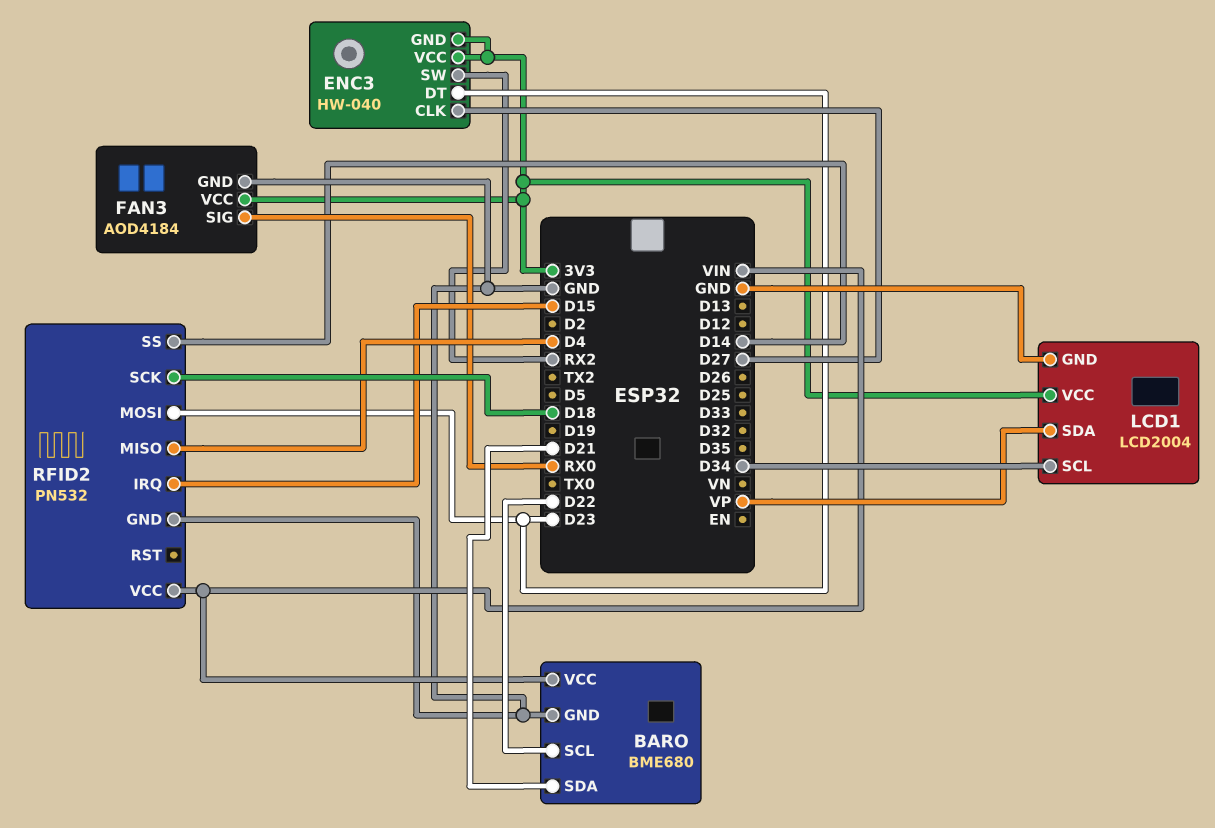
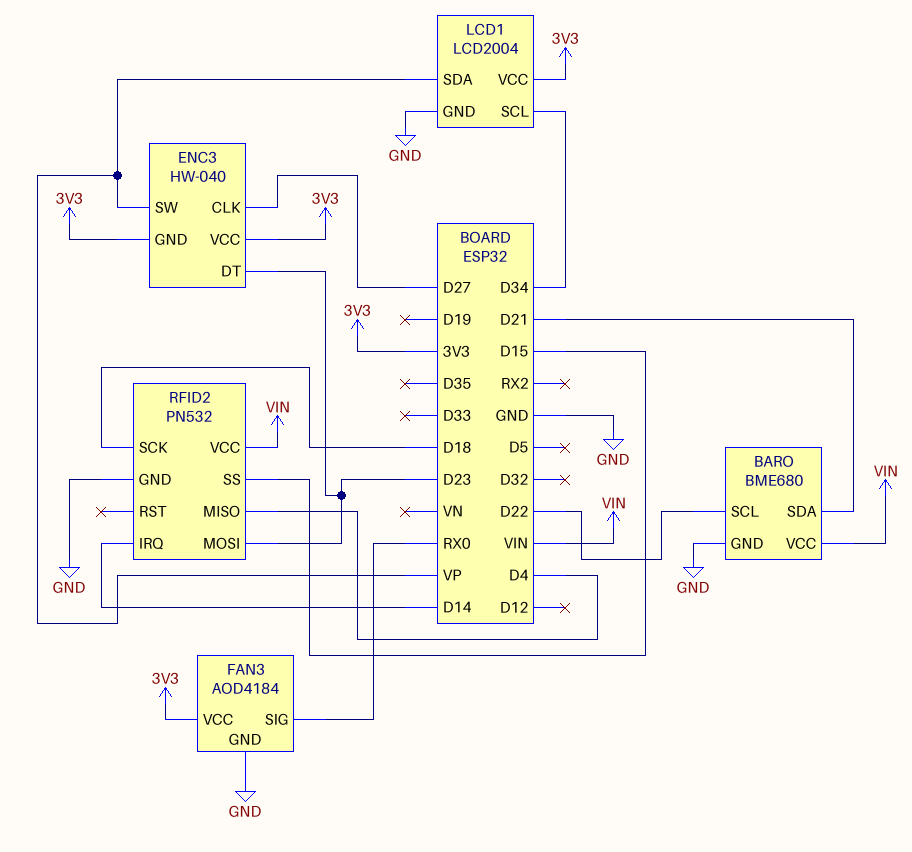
ENC3 pin SW: RX2 -> VP
RFID2 pin IRQ: D15 -> D14
RFID2 pin SS: D14 -> D15

